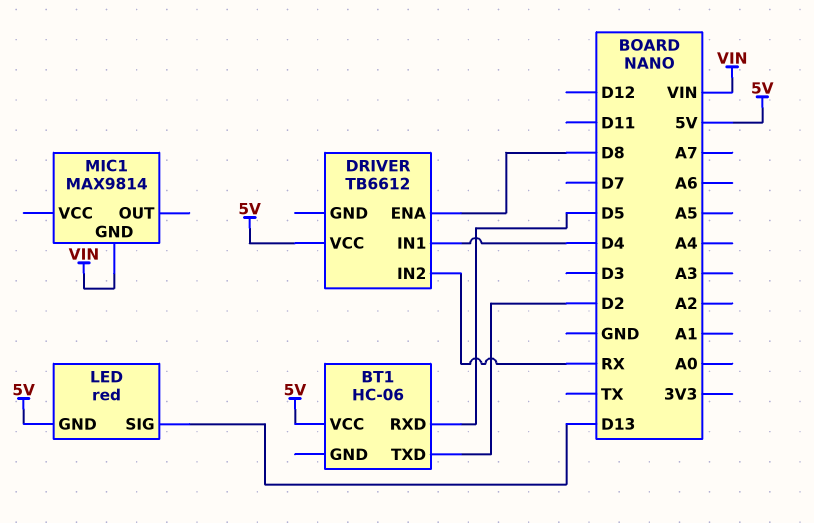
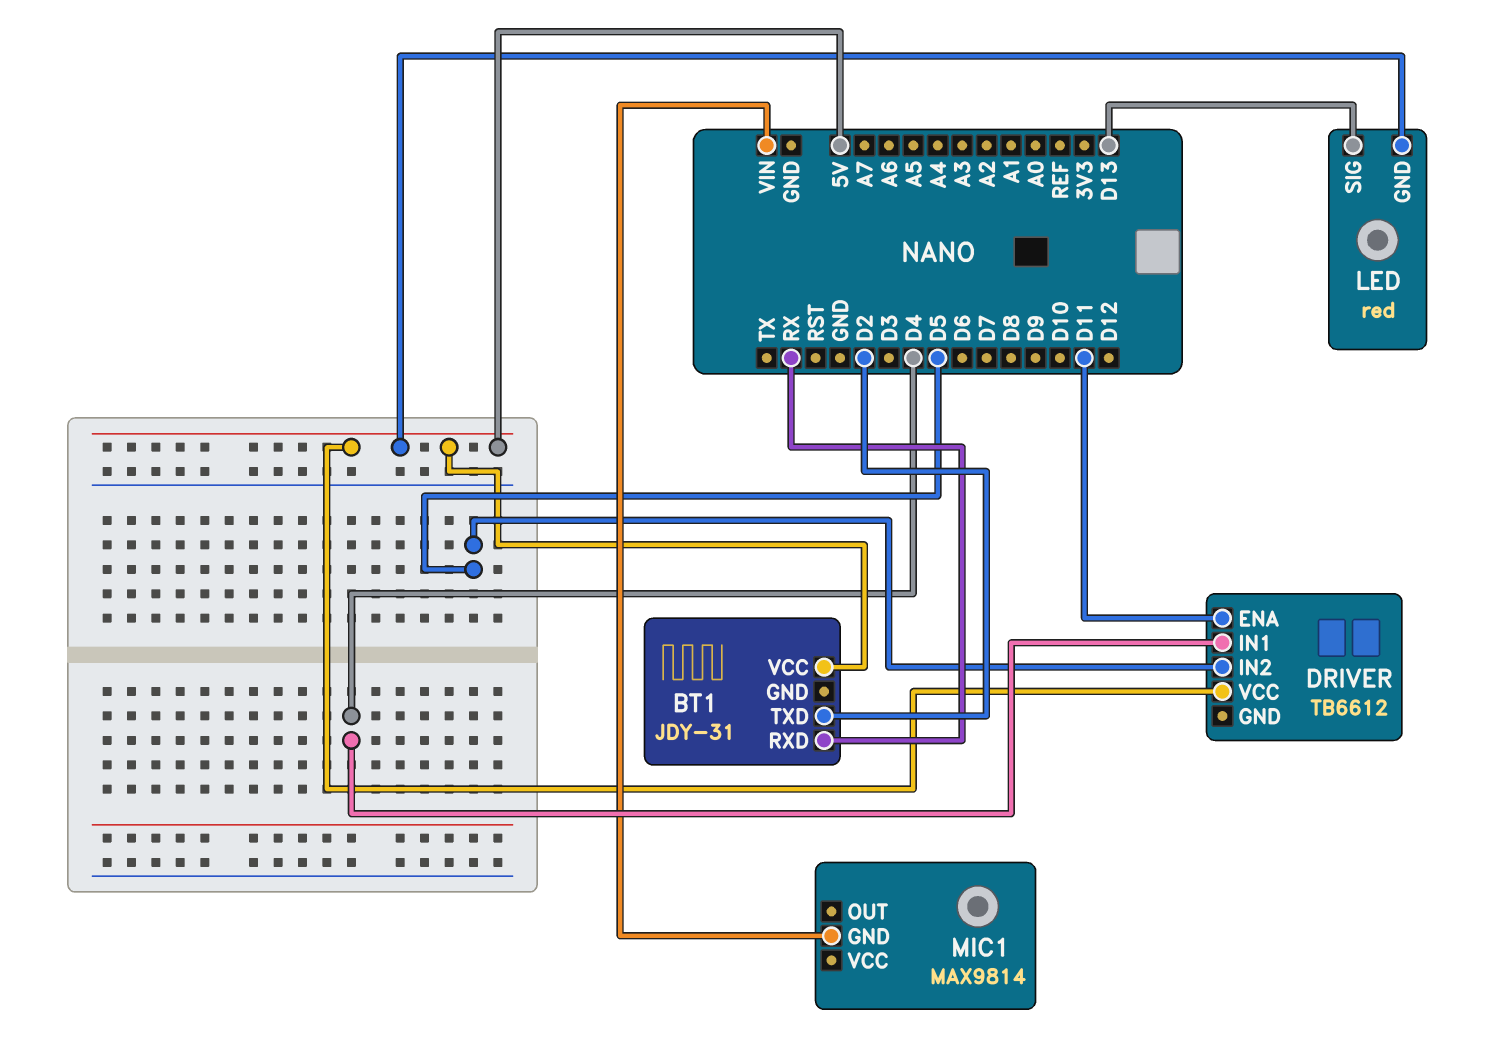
BT1: HC-06 -> JDY-31
BT1 pin RXD: D5 -> RX
DRIVER pin ENA: D8 -> D11
DRIVER pin IN2: RX -> D5

